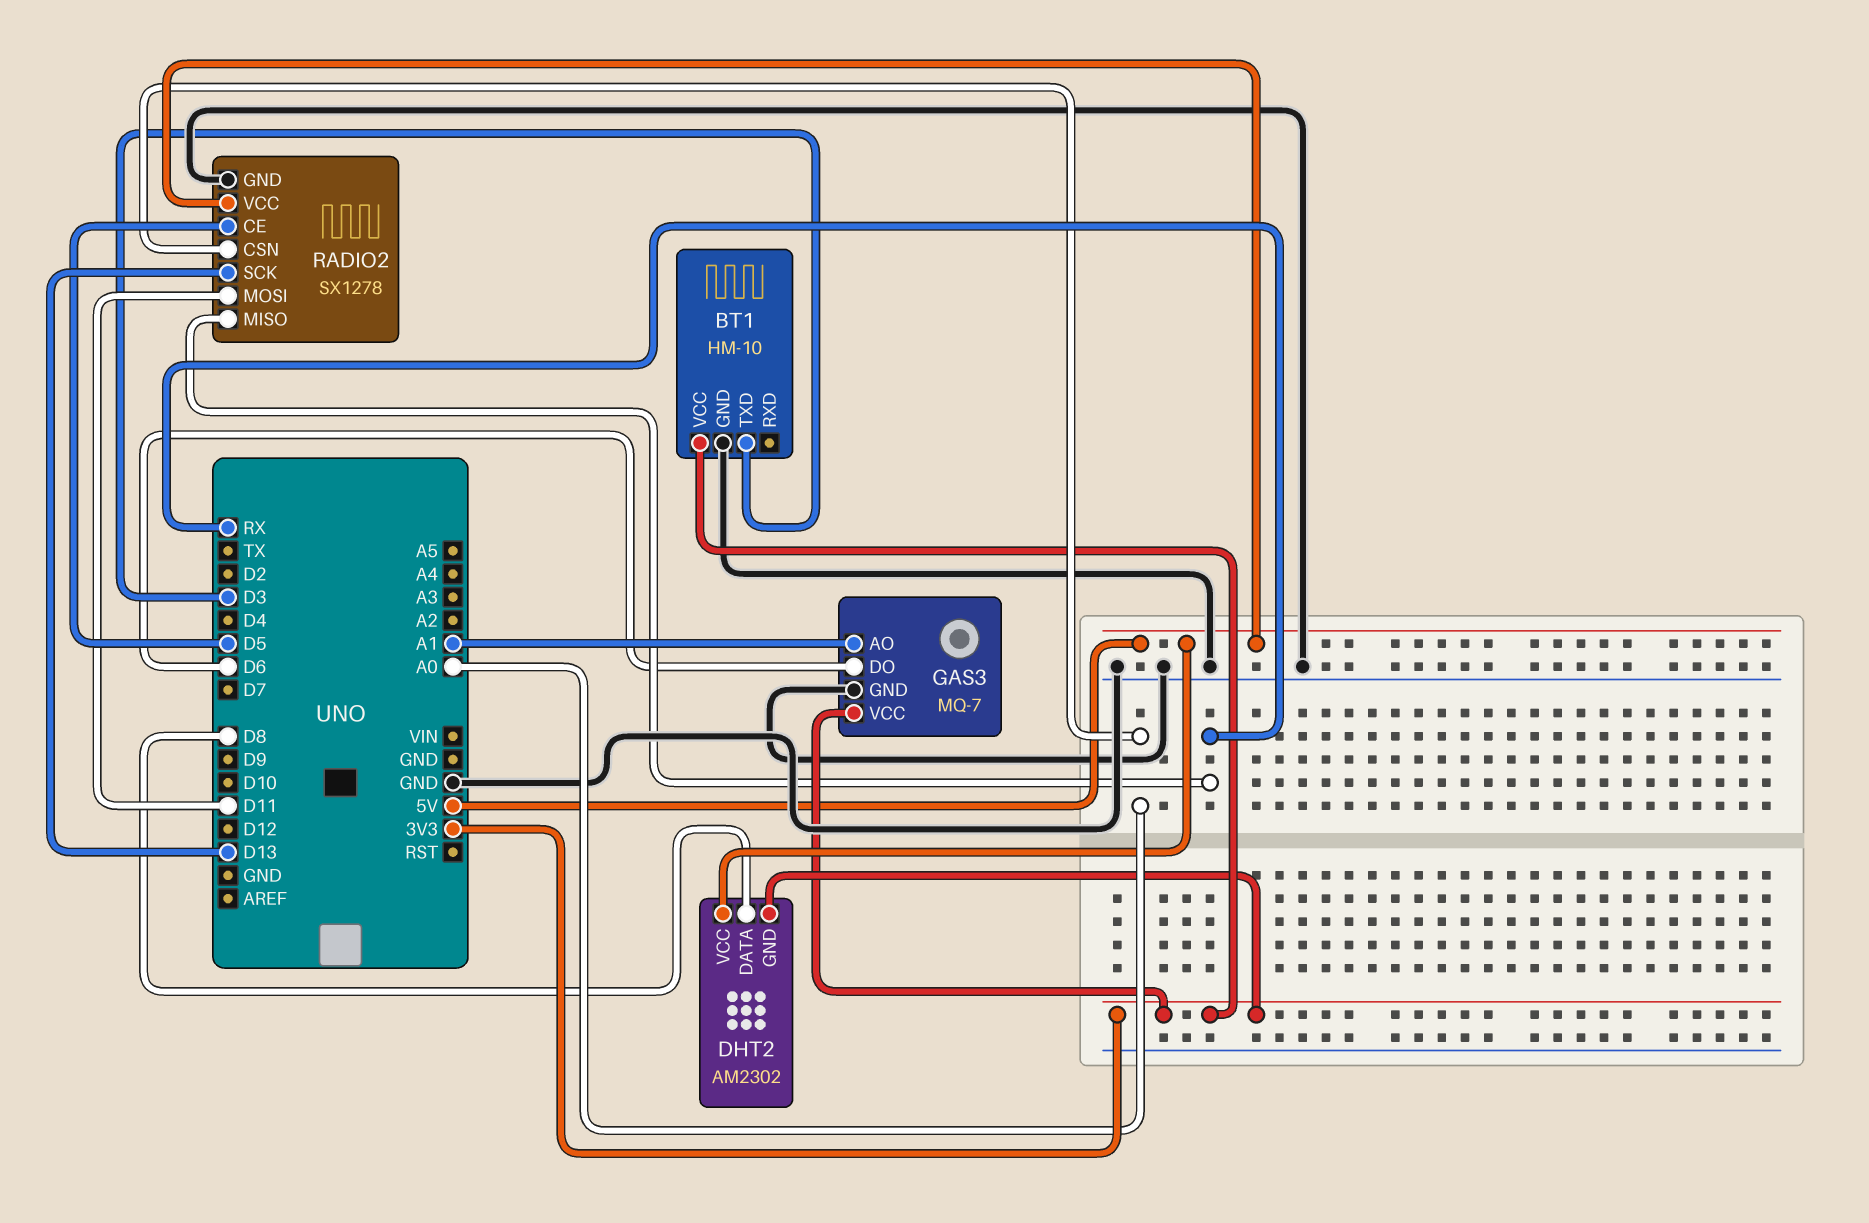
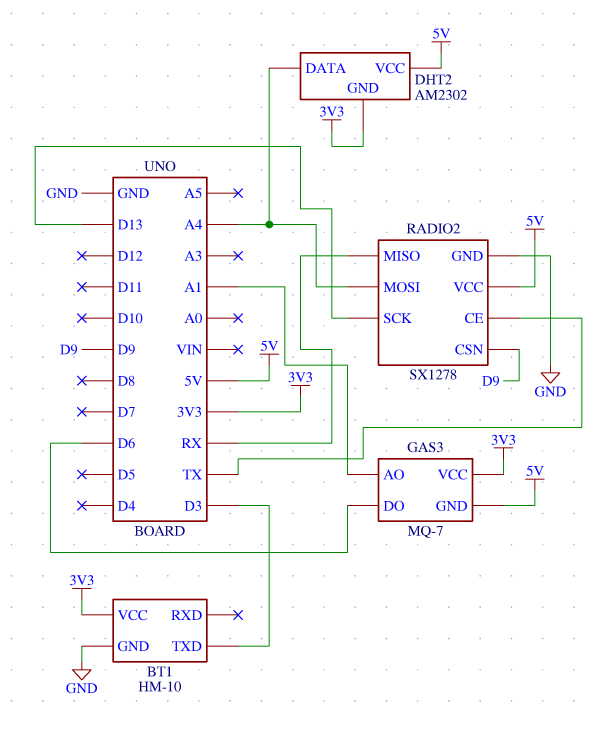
DHT2 pin DATA: D8 -> A4
GAS3 pin GND: GND -> 5V
RADIO2 pin CE: D5 -> TX
RADIO2 pin CSN: A0 -> D9
RADIO2 pin MOSI: D11 -> A4

